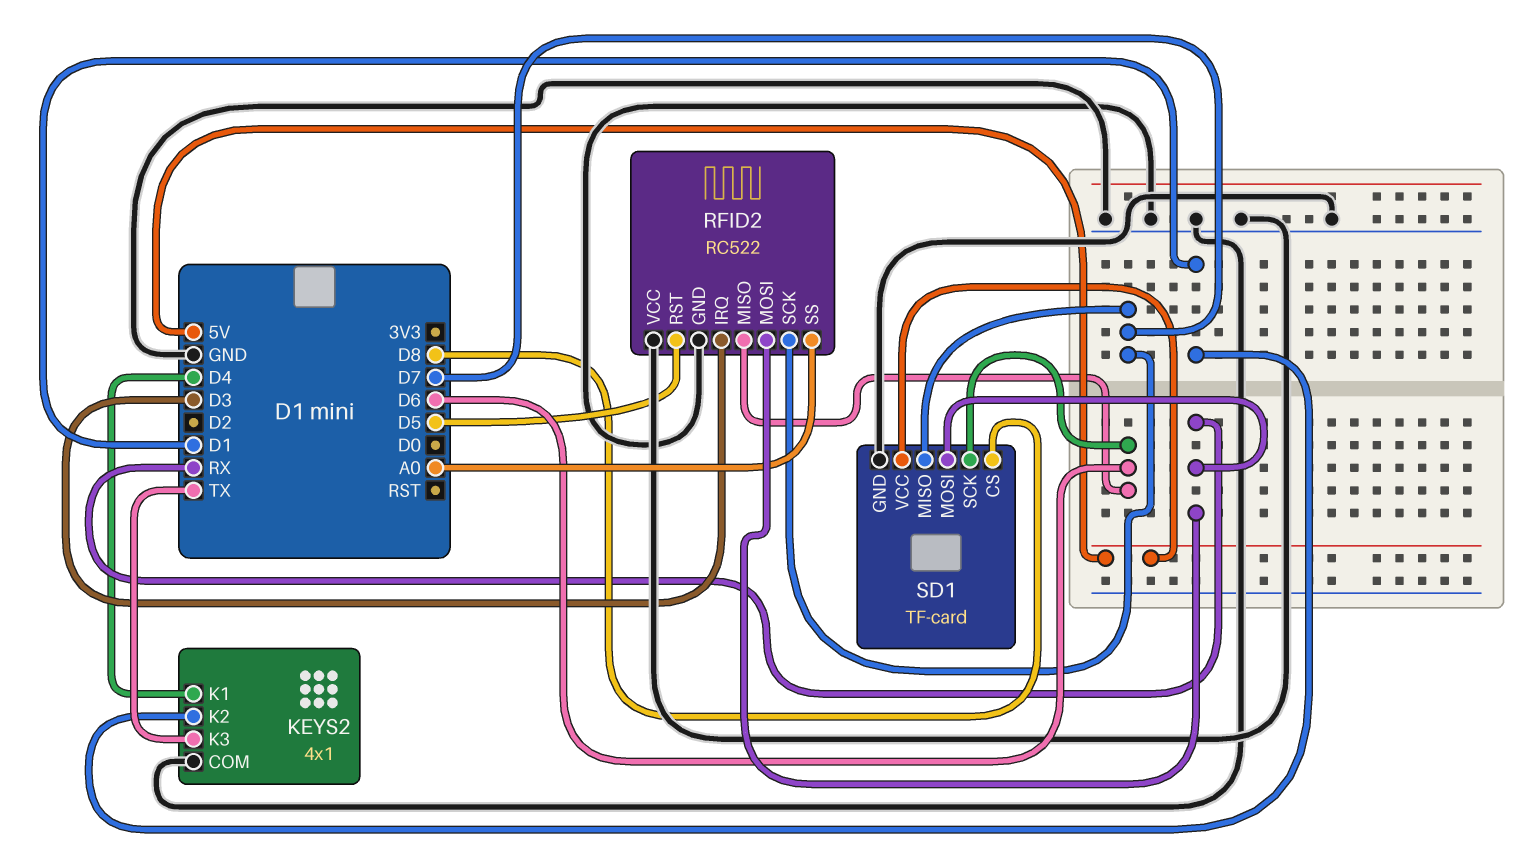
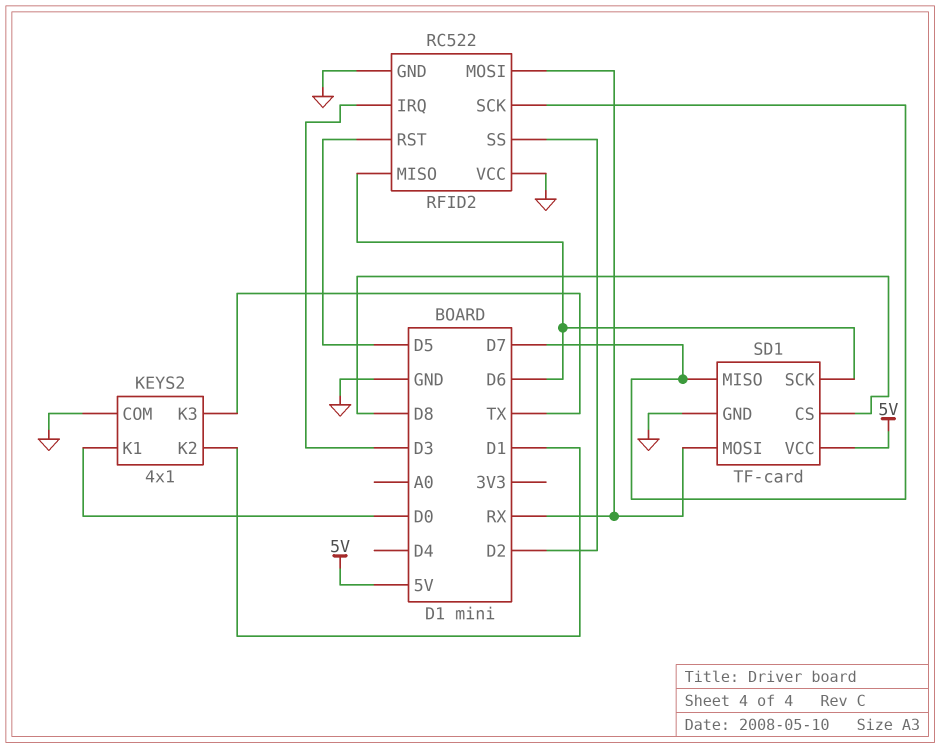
KEYS2 pin K1: D4 -> D0
RFID2 pin SS: A0 -> D2

